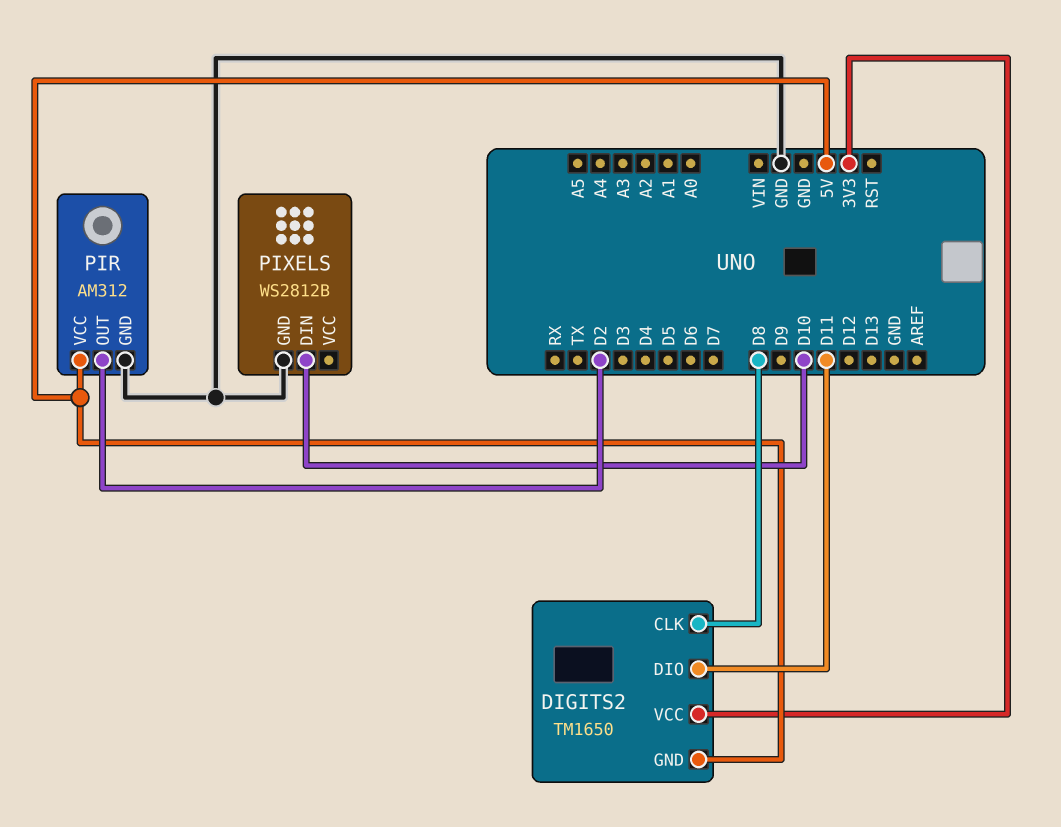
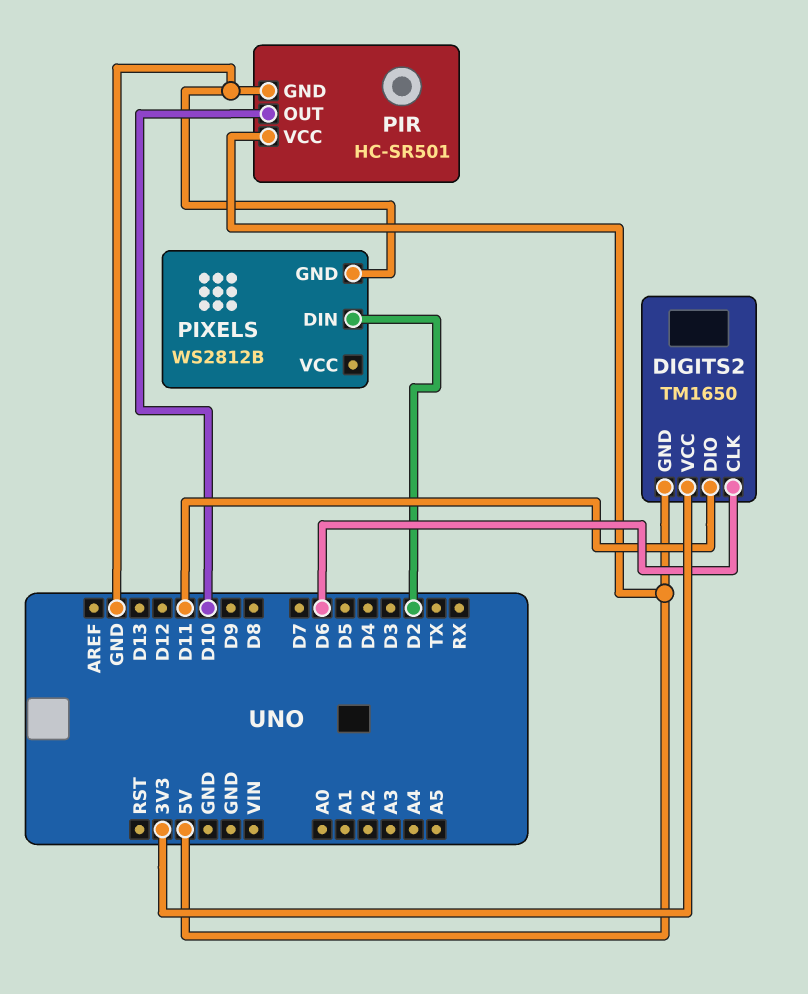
DIGITS2 pin CLK: D8 -> D6
PIR: AM312 -> HC-SR501
PIR pin OUT: D2 -> D10
PIXELS pin DIN: D10 -> D2

